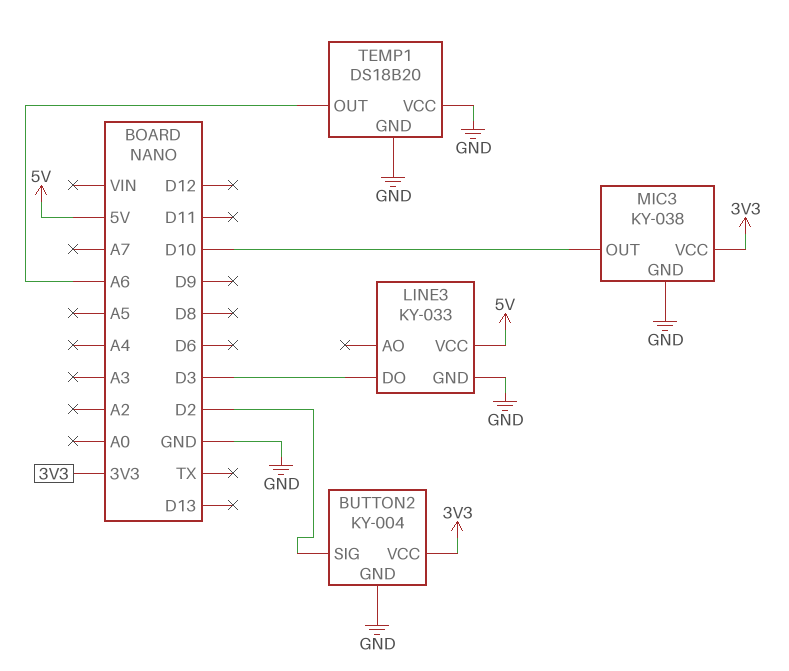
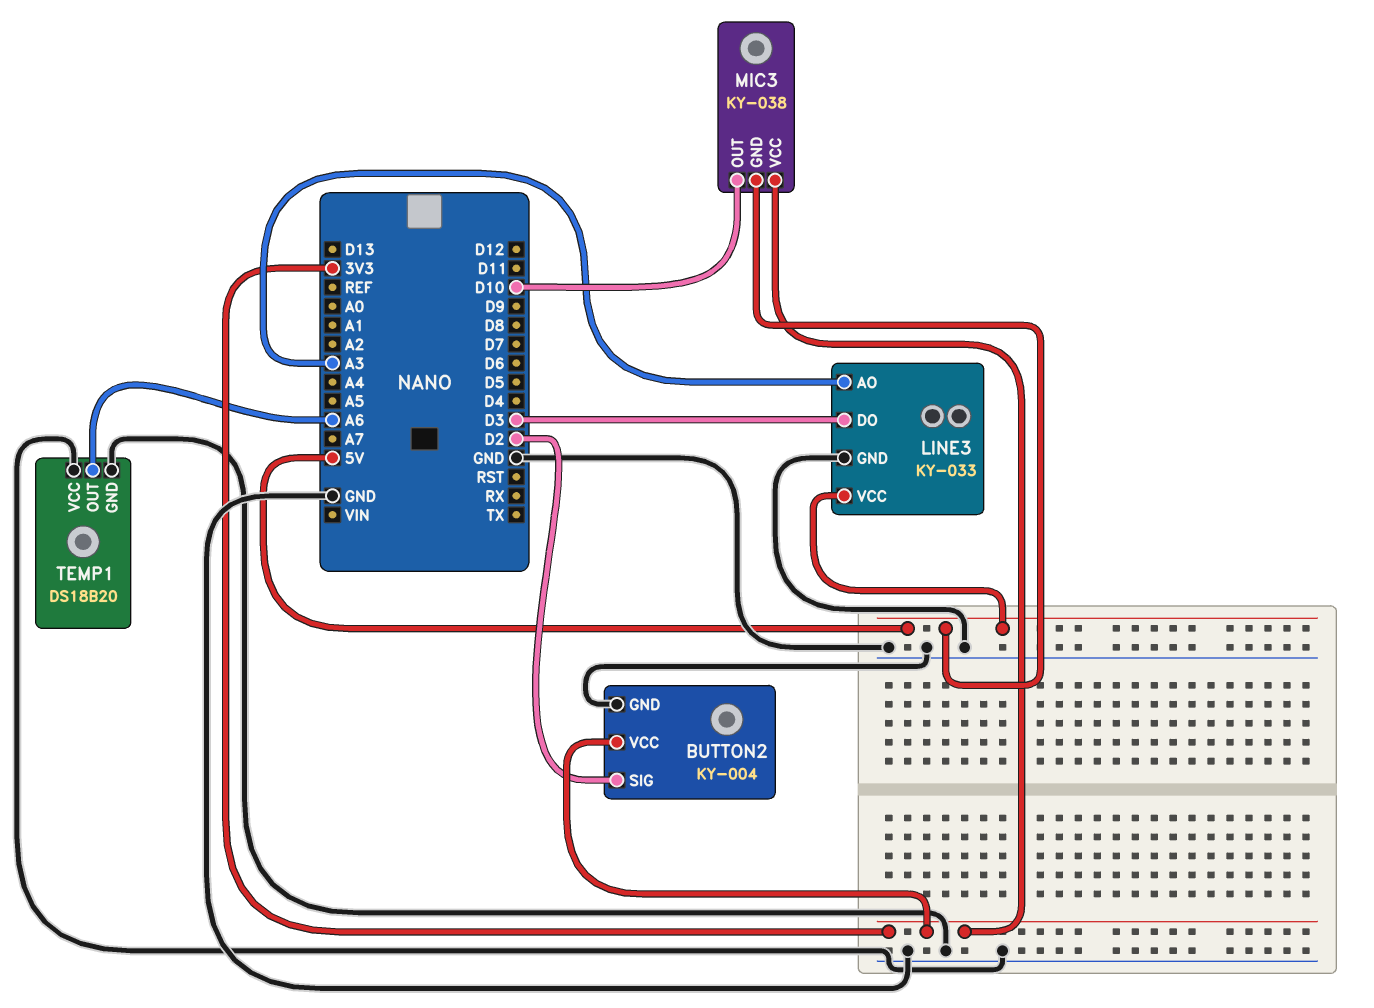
LINE3 pin AO: none -> A3
MIC3 pin GND: GND -> 5V

